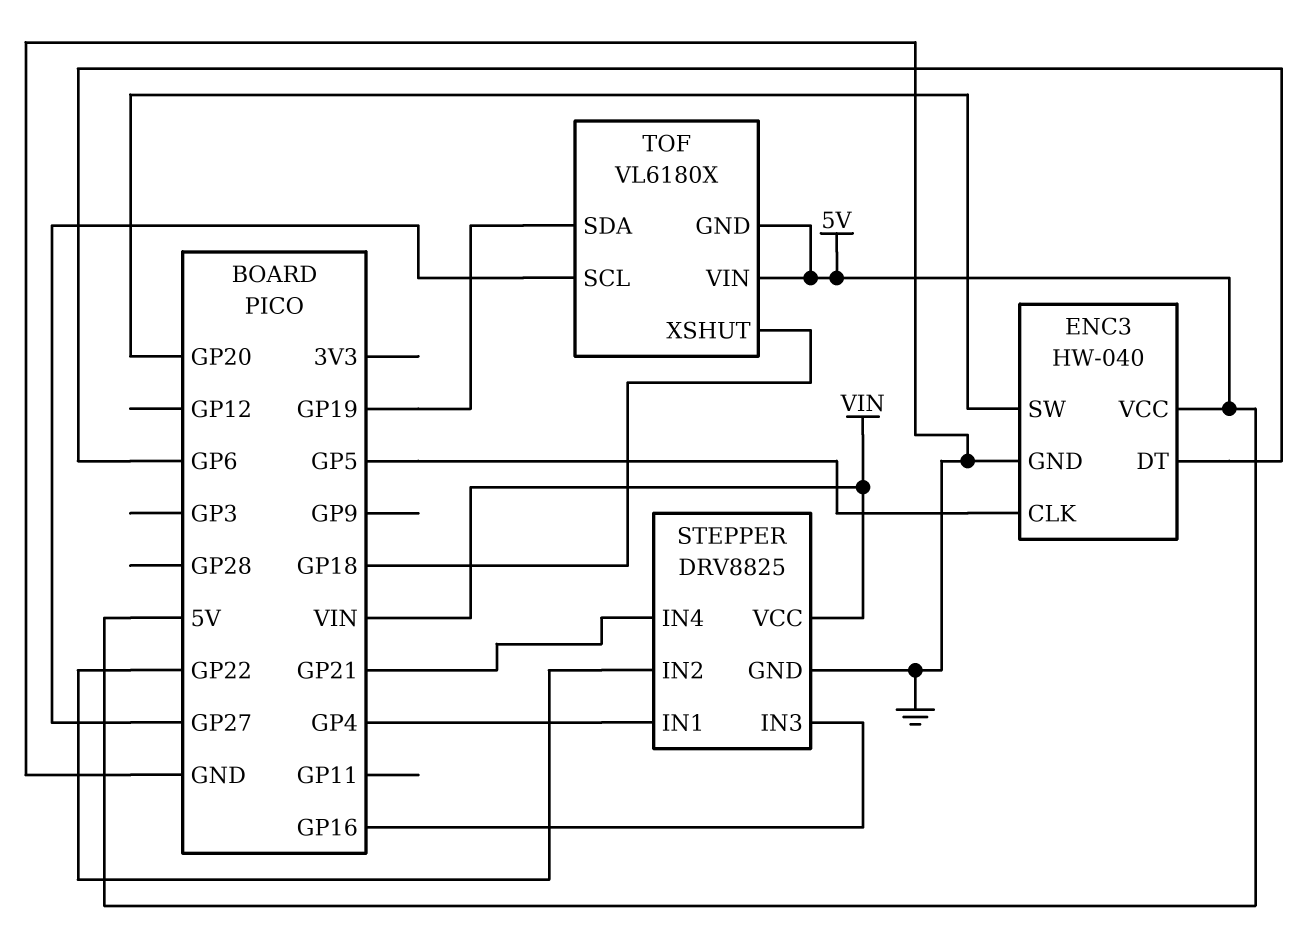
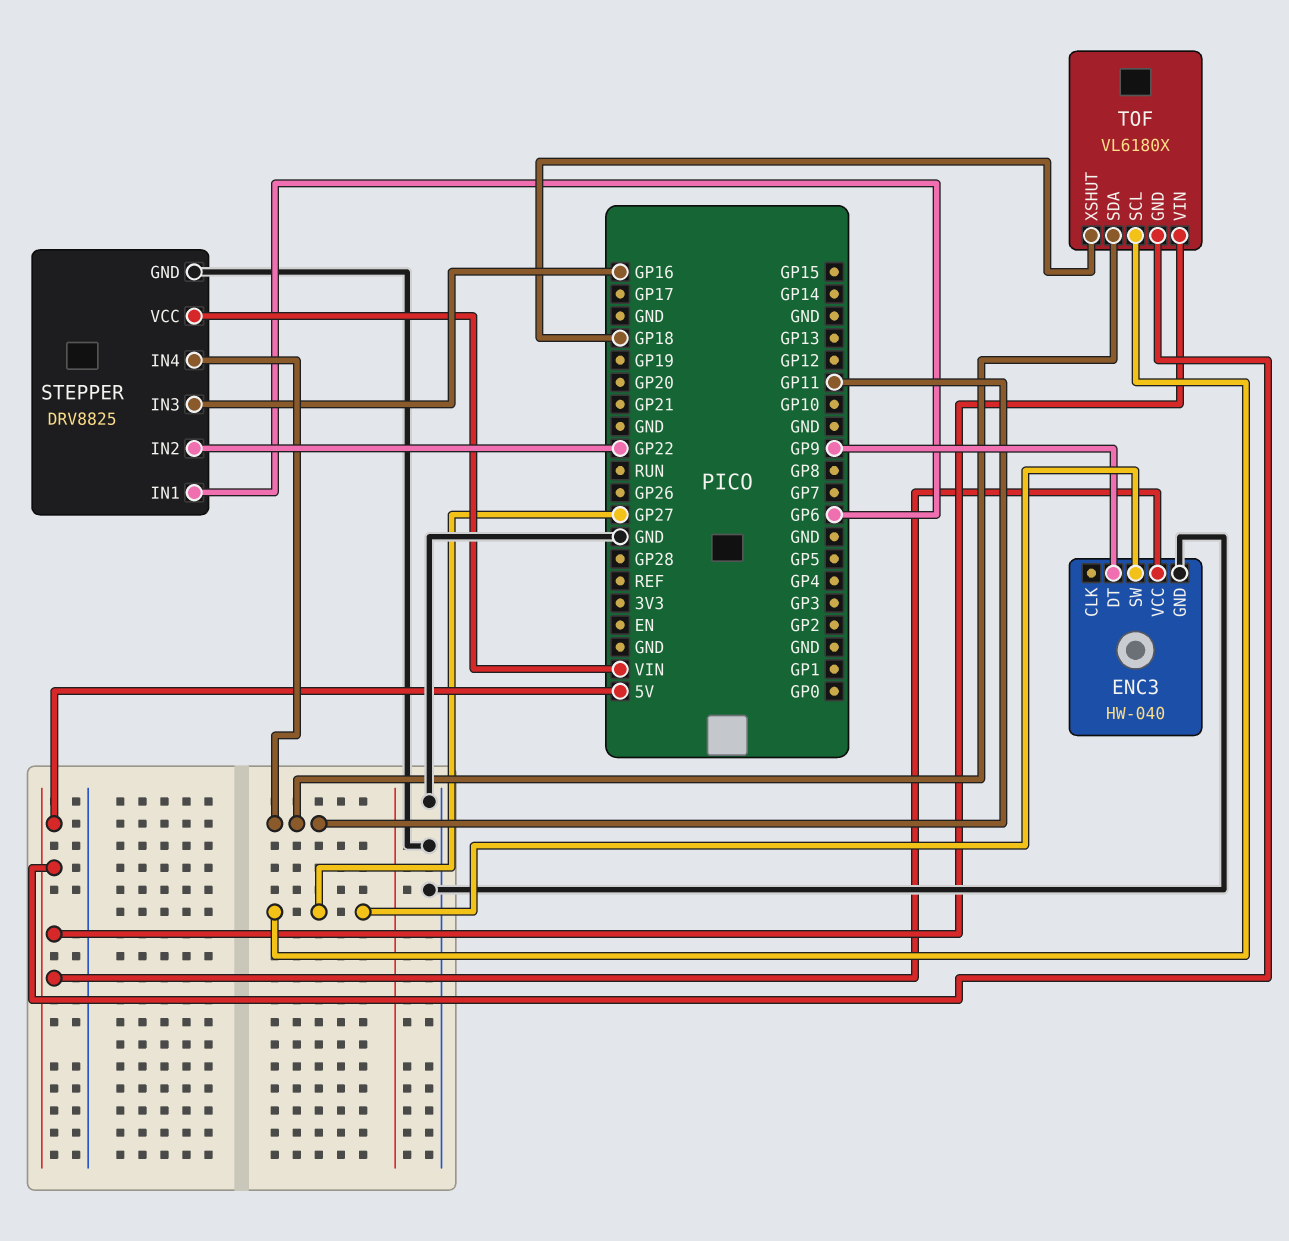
ENC3 pin CLK: GP5 -> none
ENC3 pin DT: GP6 -> GP9
ENC3 pin SW: GP20 -> GP27
STEPPER pin IN1: GP4 -> GP6
STEPPER pin IN4: GP21 -> GP11
TOF pin SDA: GP19 -> GP11

